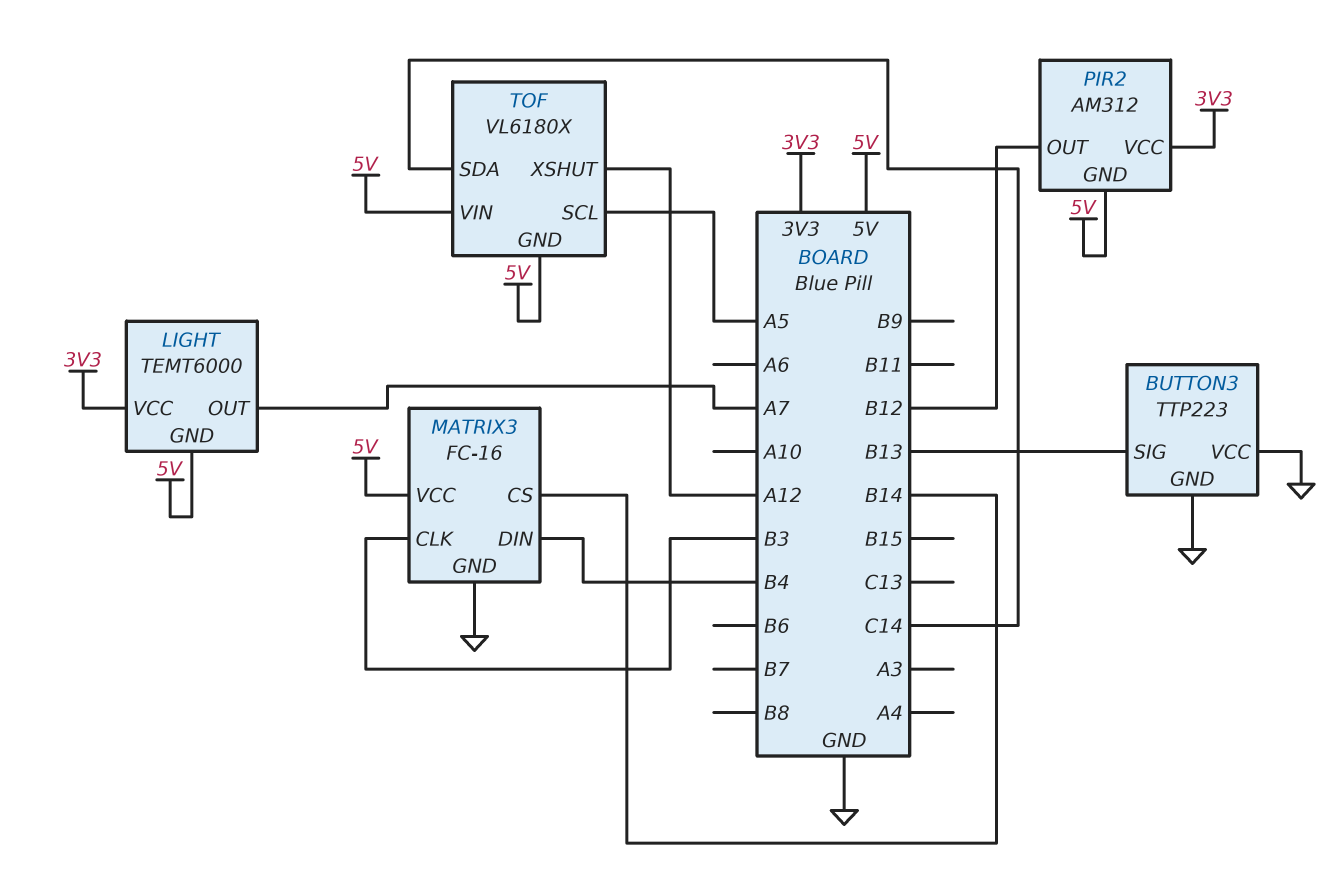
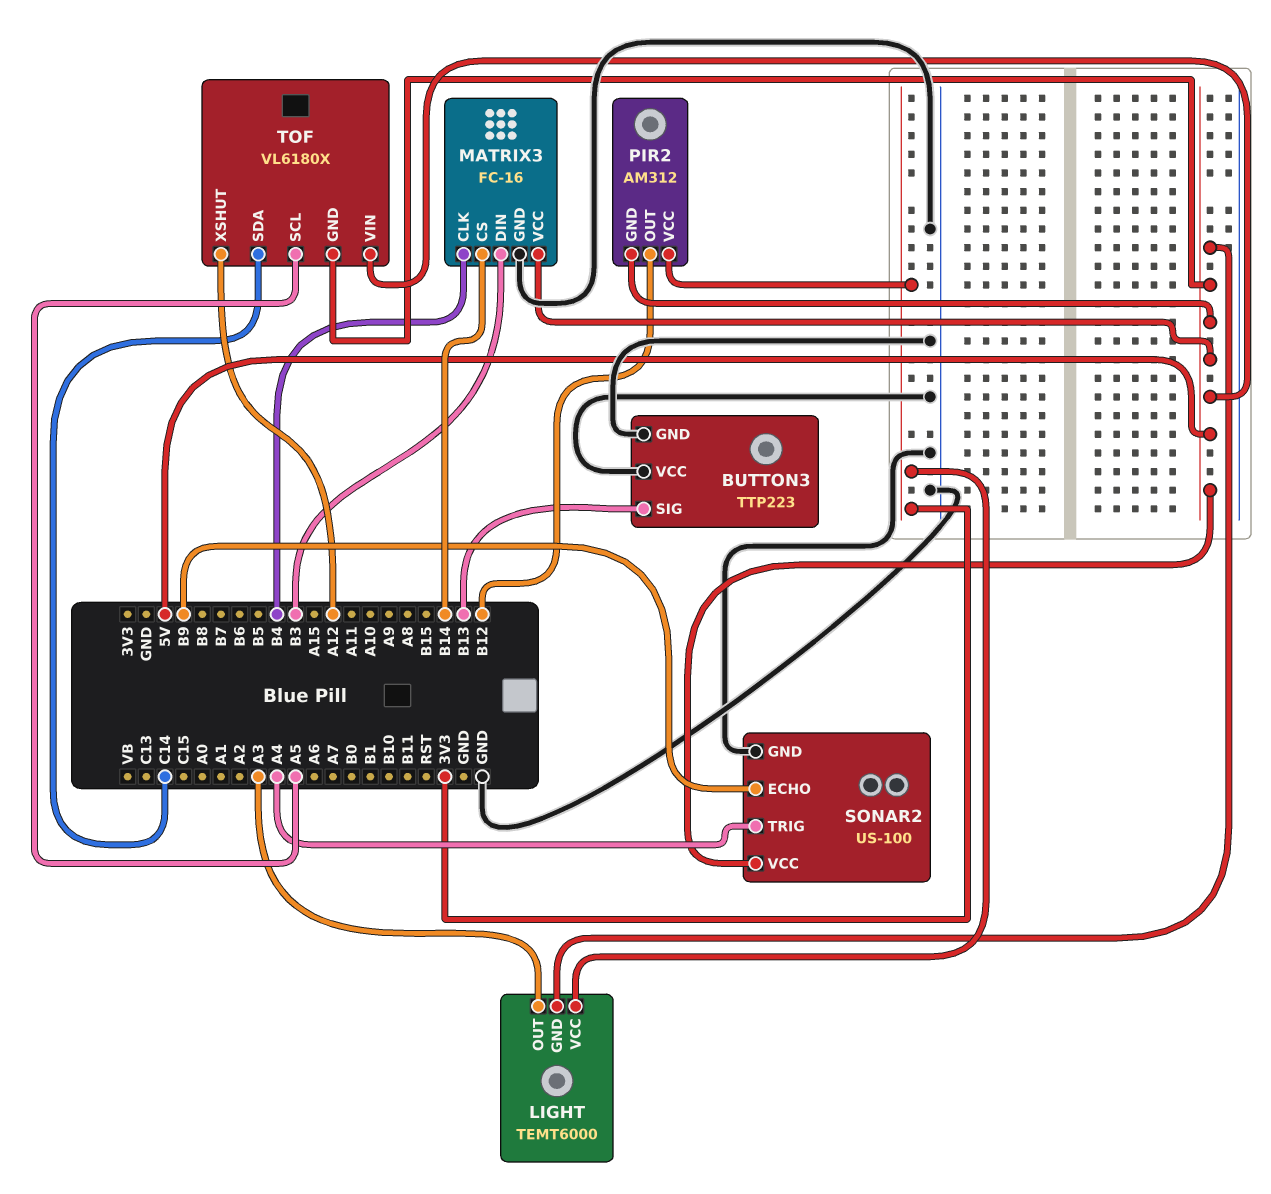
LIGHT pin OUT: A7 -> A3
MATRIX3 pin CLK: B3 -> B4
MATRIX3 pin DIN: B4 -> B3
SONAR2: none -> US-100
SONAR2 pin ECHO: none -> B9
SONAR2 pin GND: none -> GND
SONAR2 pin TRIG: none -> A4
SONAR2 pin VCC: none -> 5V

